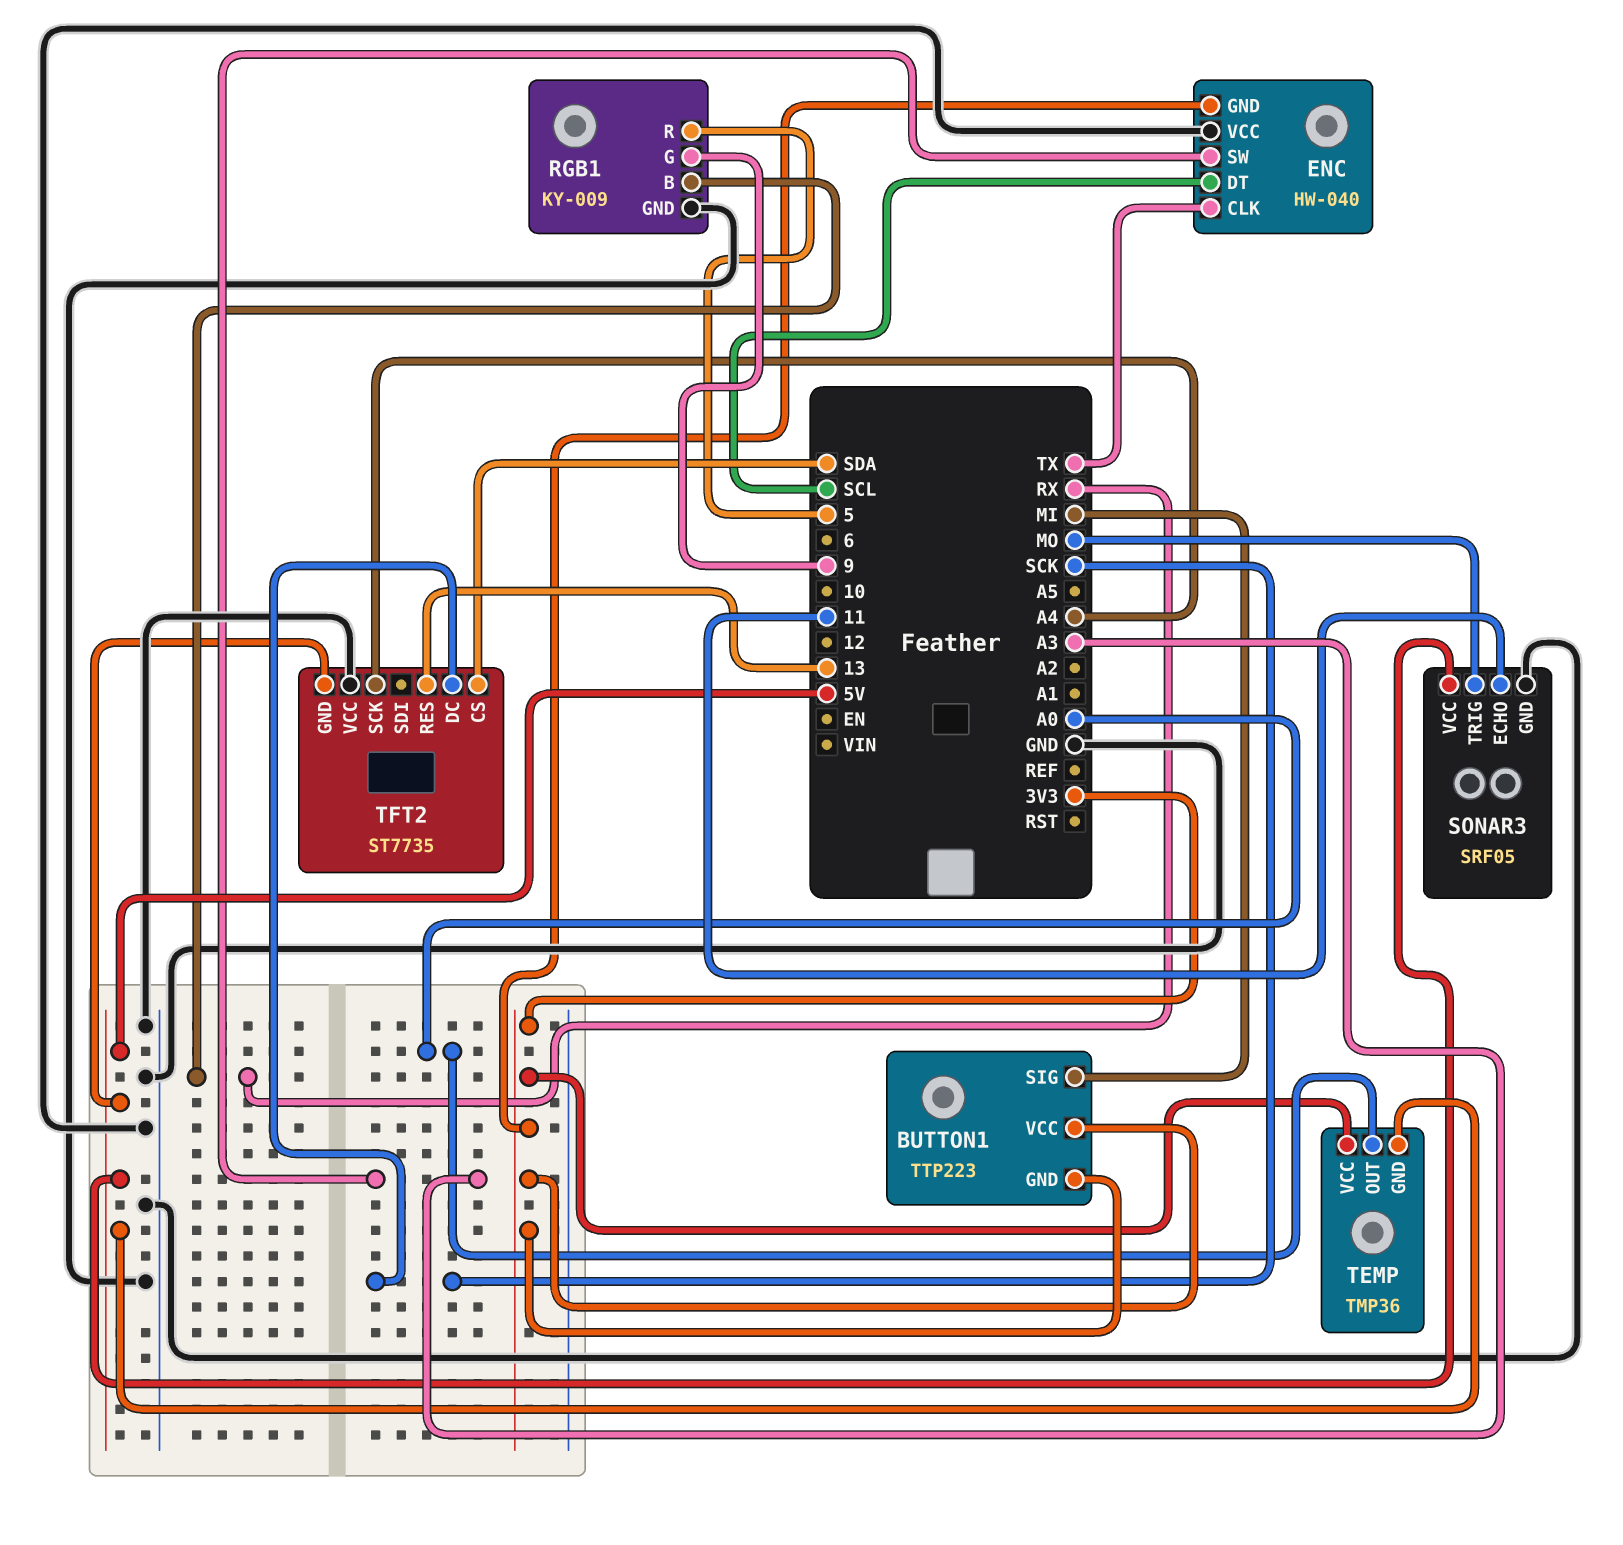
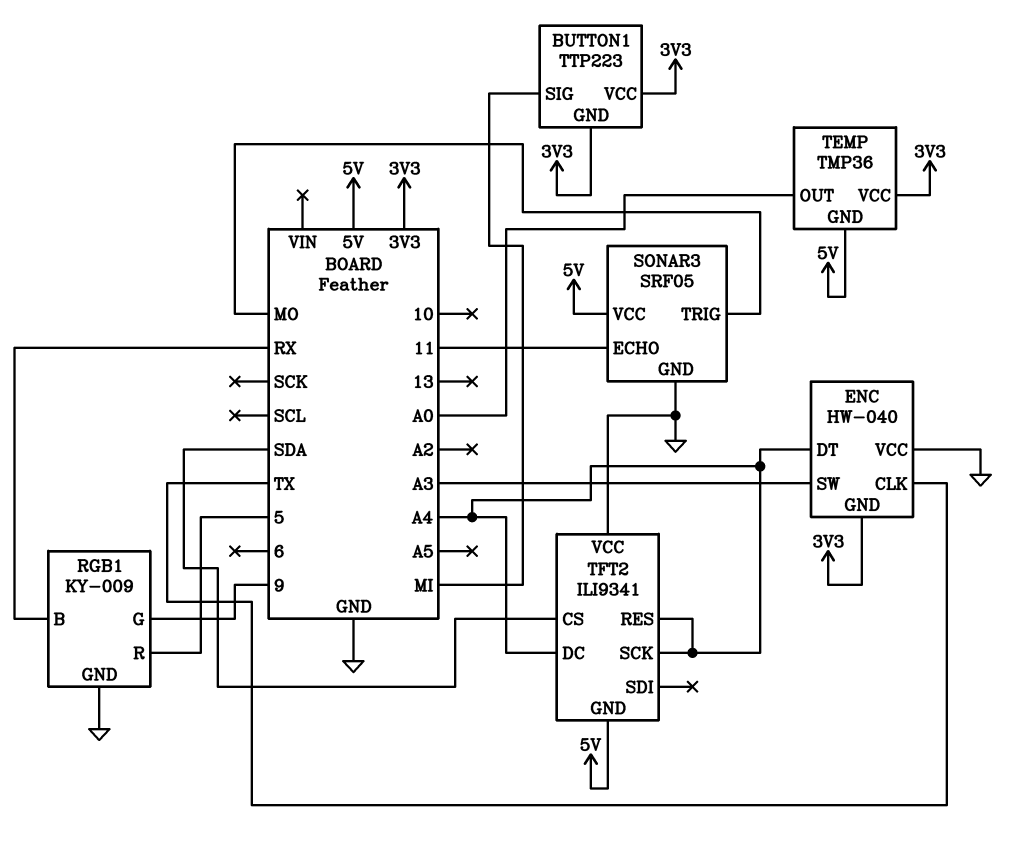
ENC pin DT: SCL -> A4
TFT2: ST7735 -> ILI9341
TFT2 pin DC: SCK -> A4
TFT2 pin RES: 13 -> A4

